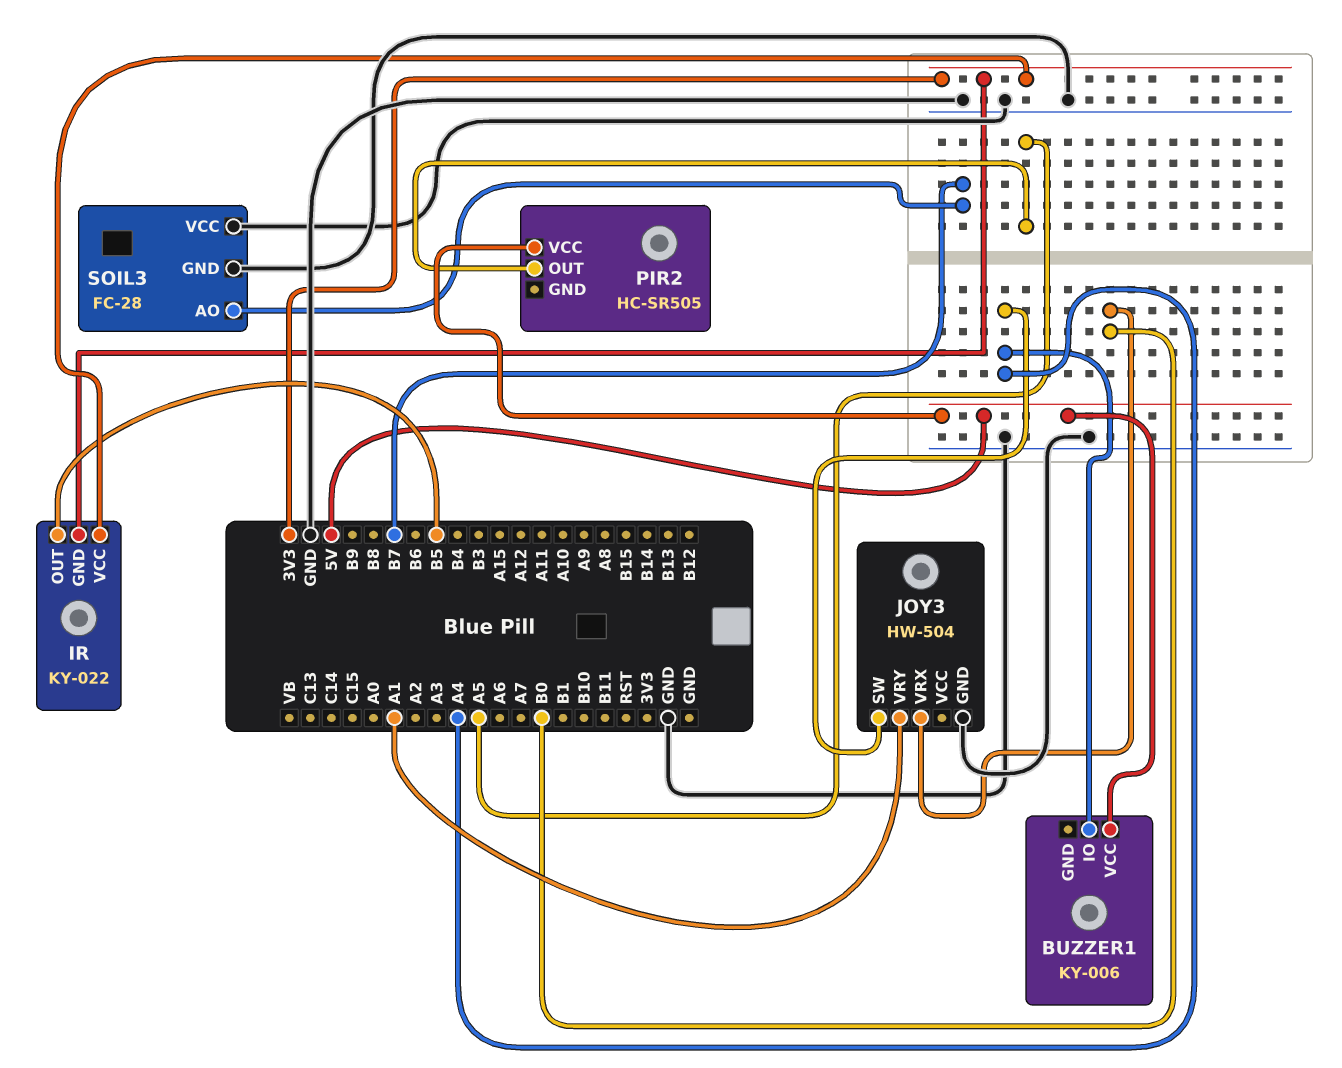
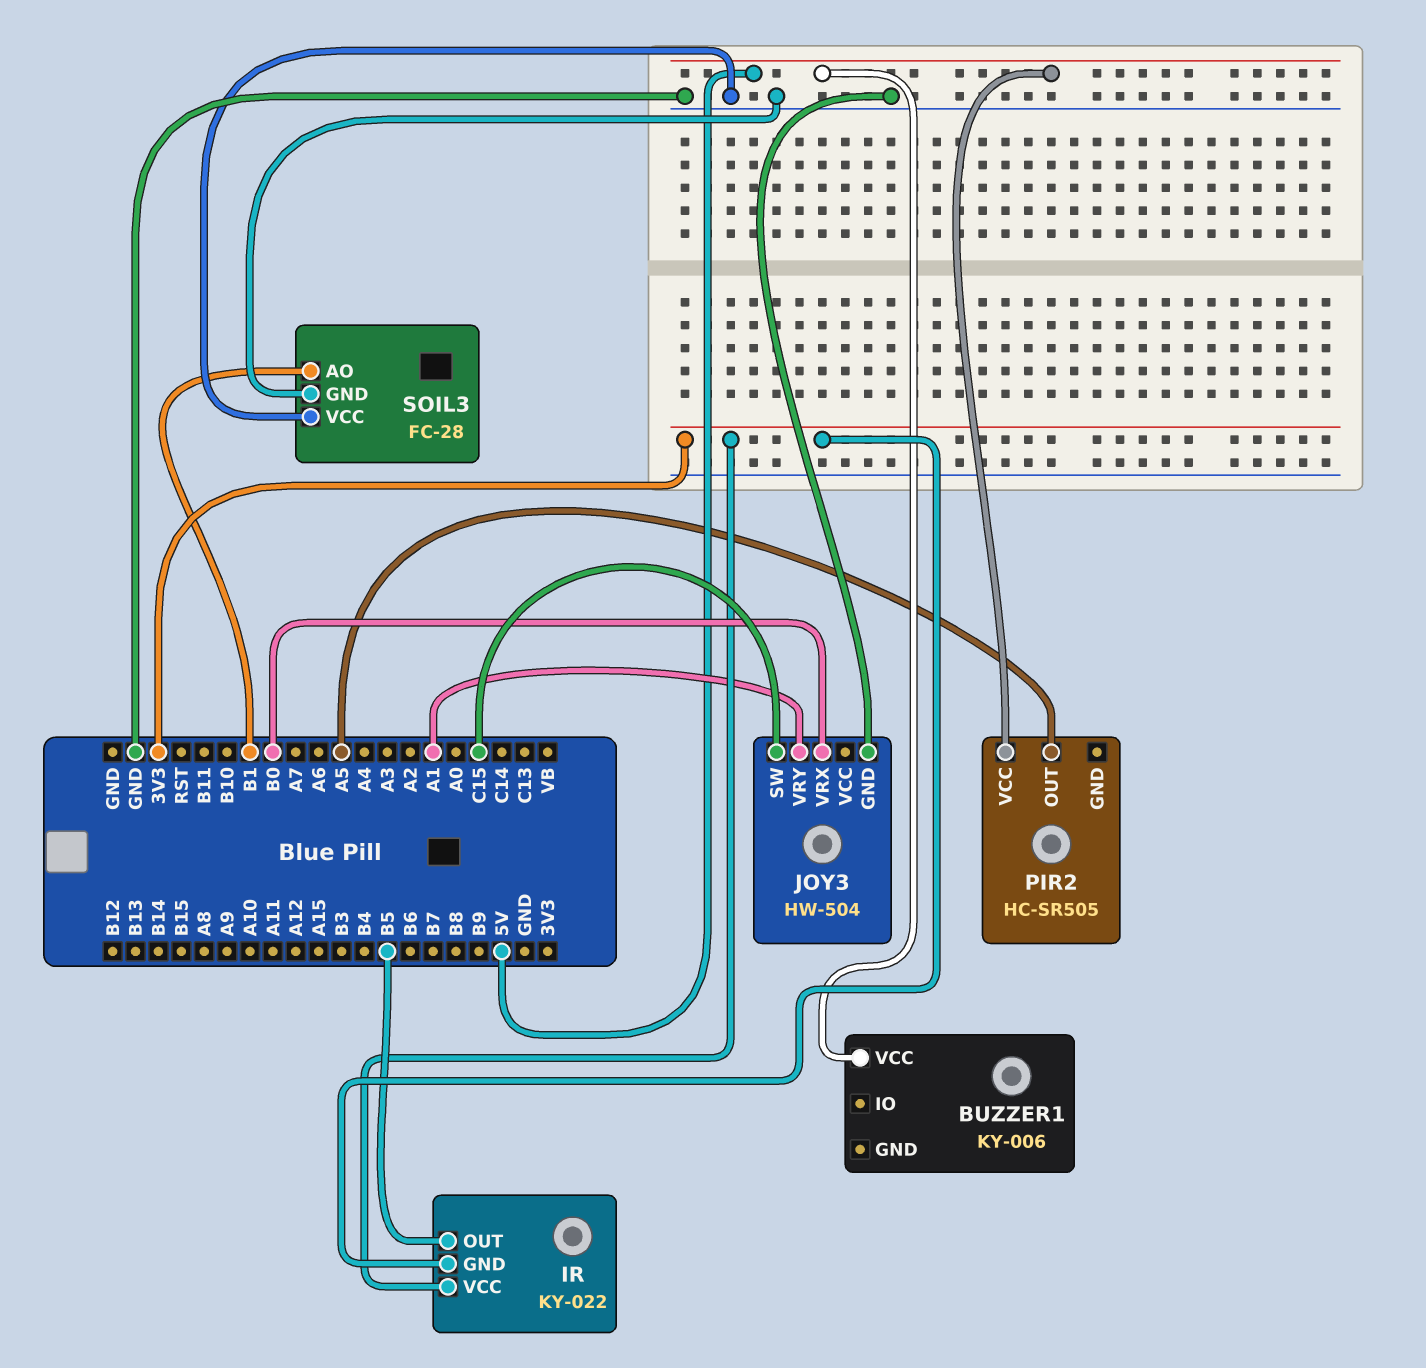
BUZZER1 pin IO: A4 -> none
JOY3 pin SW: A4 -> C15
SOIL3 pin AO: B7 -> B1

